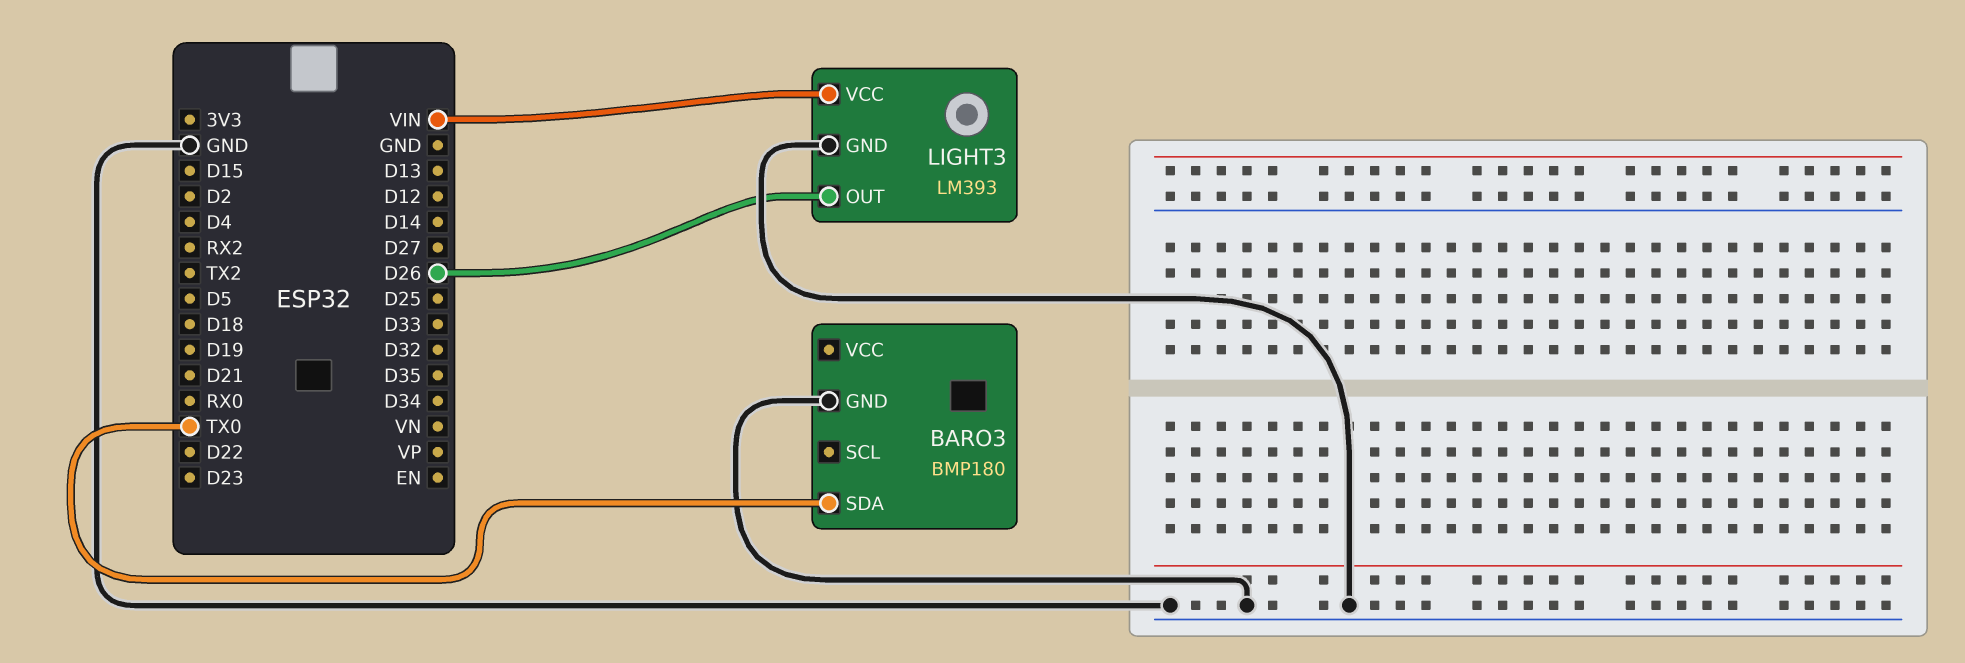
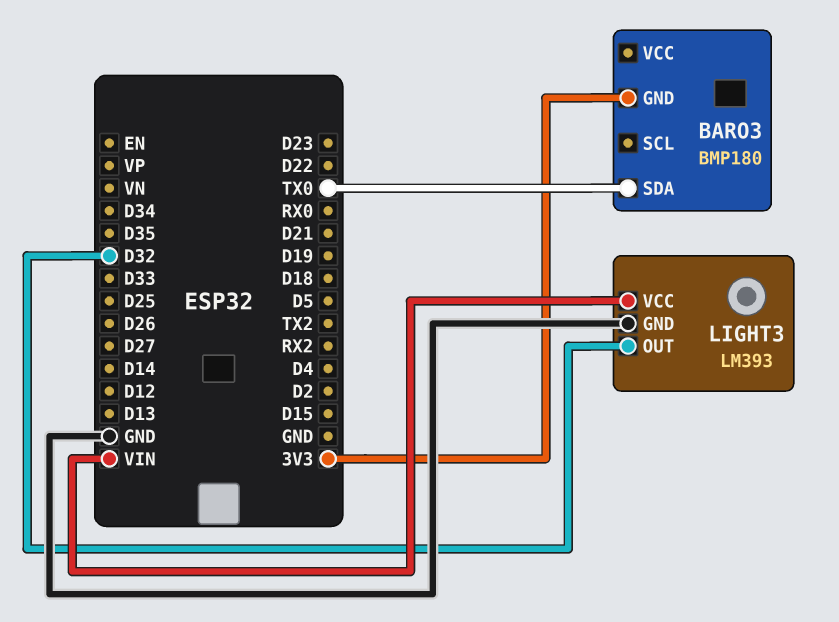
BARO3 pin GND: GND -> 3V3
LIGHT3 pin OUT: D26 -> D32

